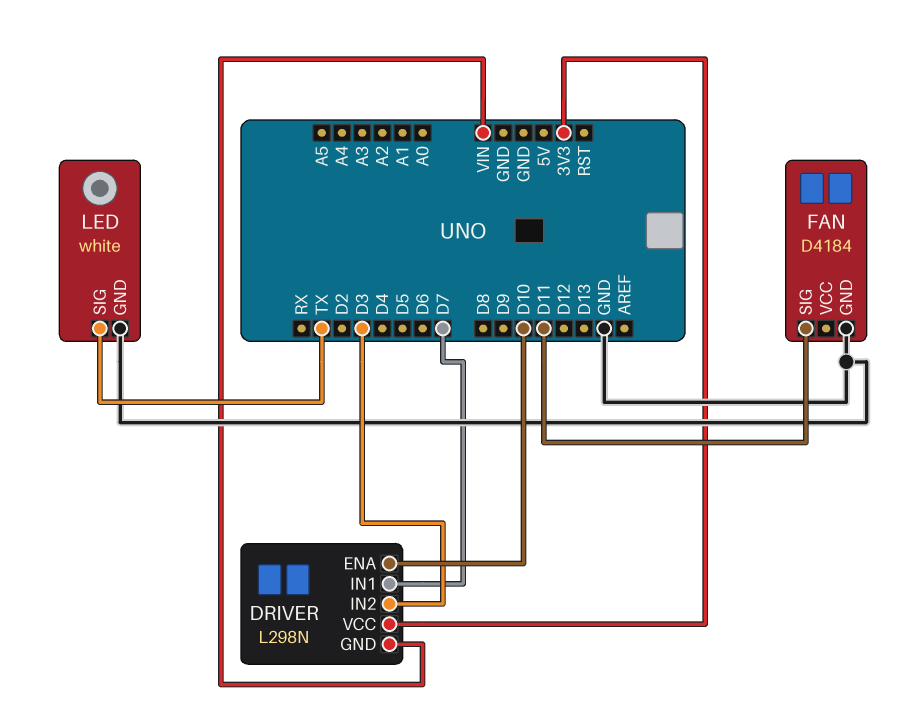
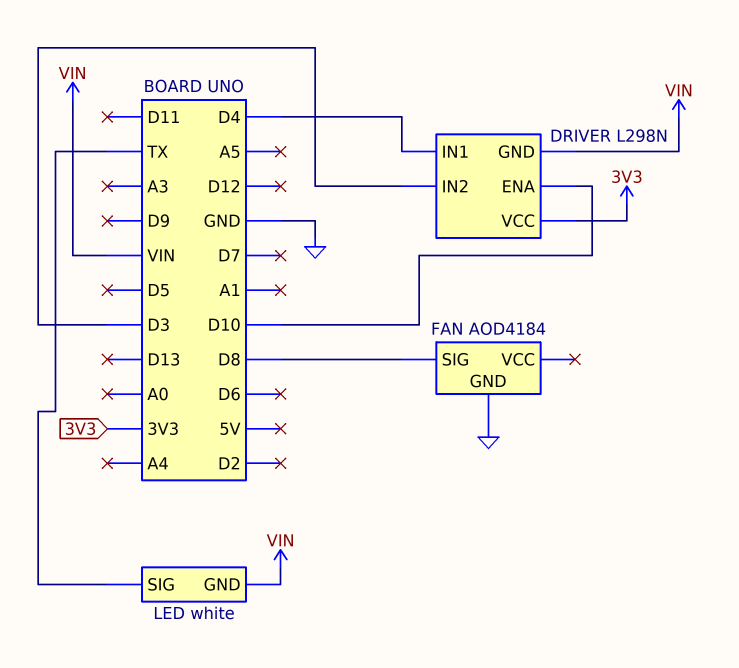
DRIVER pin IN1: D7 -> D4
FAN: D4184 -> AOD4184
FAN pin SIG: D11 -> D8
LED pin GND: GND -> VIN

